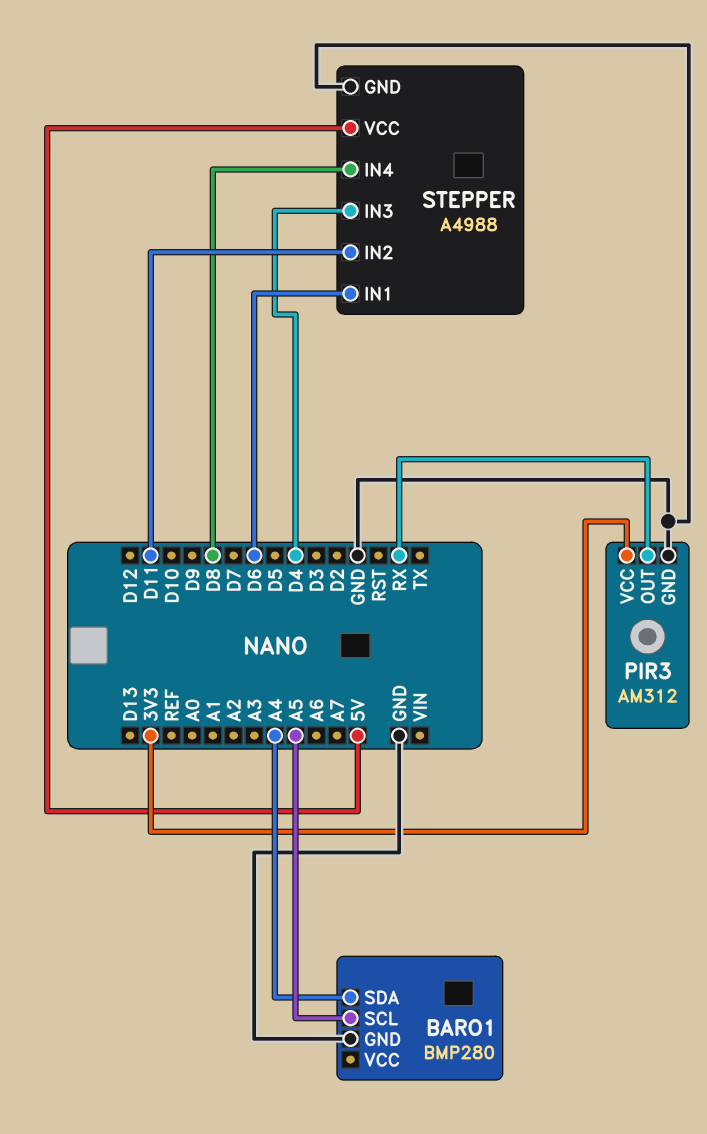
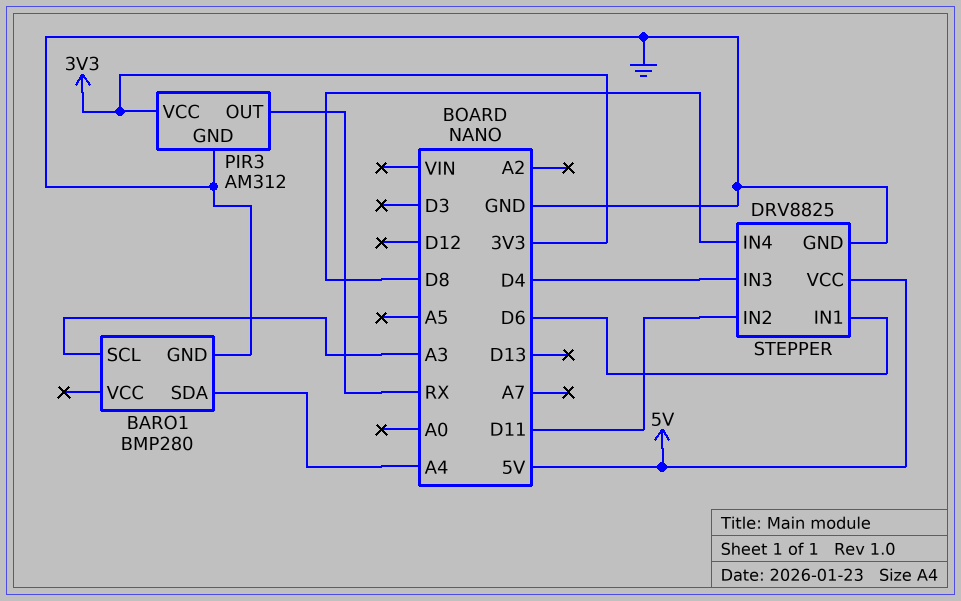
BARO1 pin SCL: A5 -> A3
STEPPER: A4988 -> DRV8825

